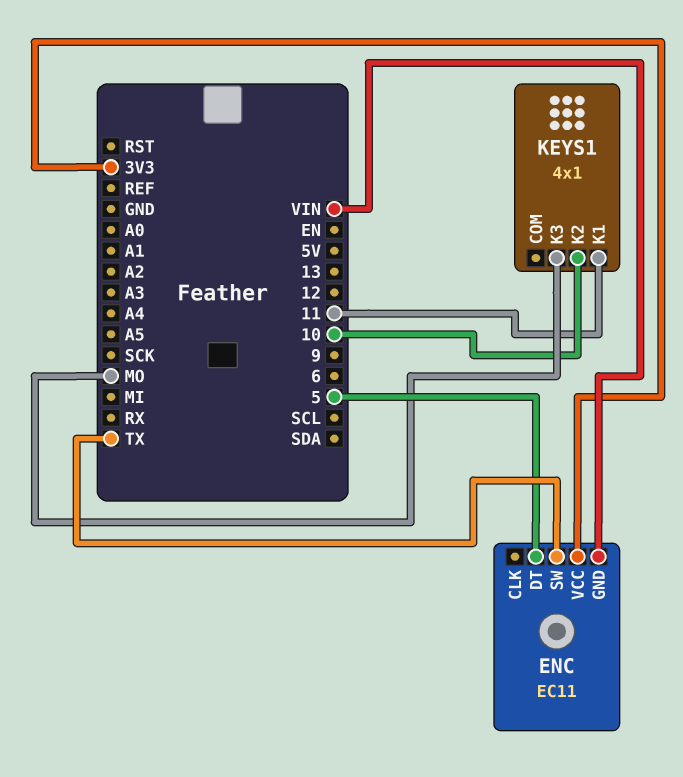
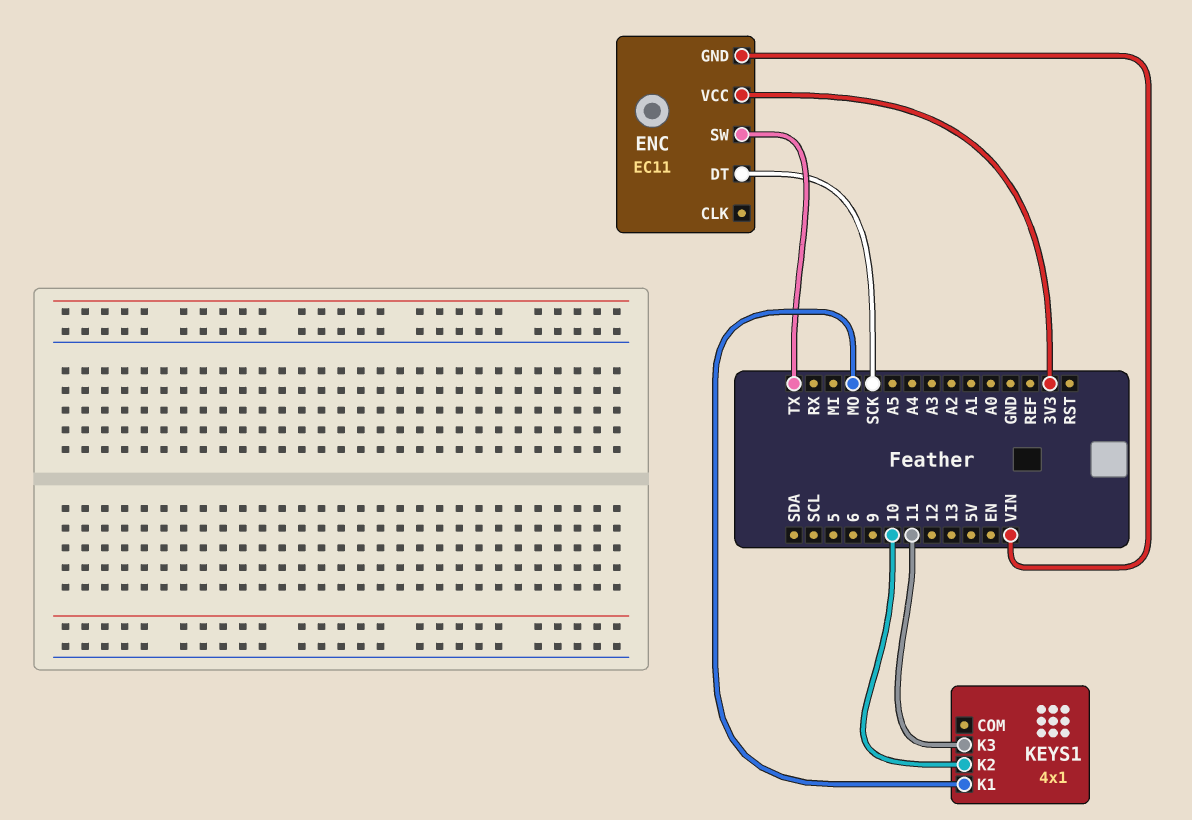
ENC pin DT: 5 -> SCK
KEYS1 pin K1: 11 -> MO
KEYS1 pin K3: MO -> 11

